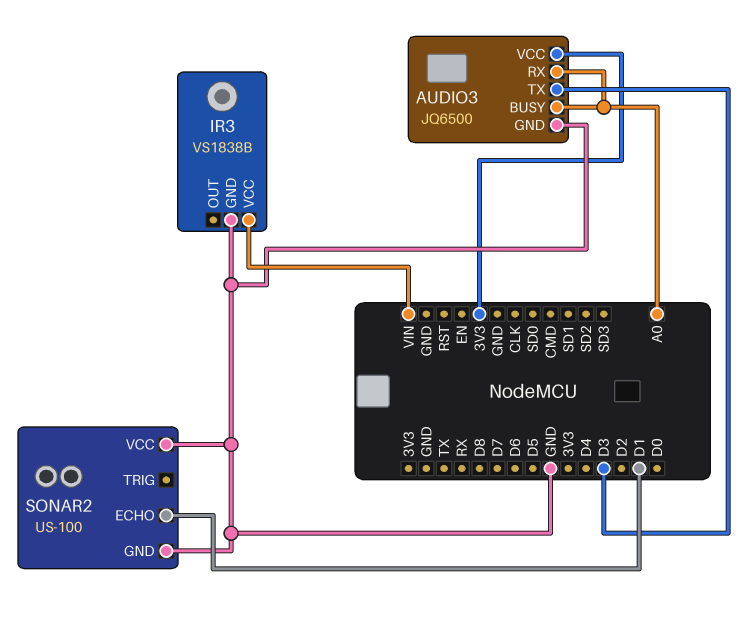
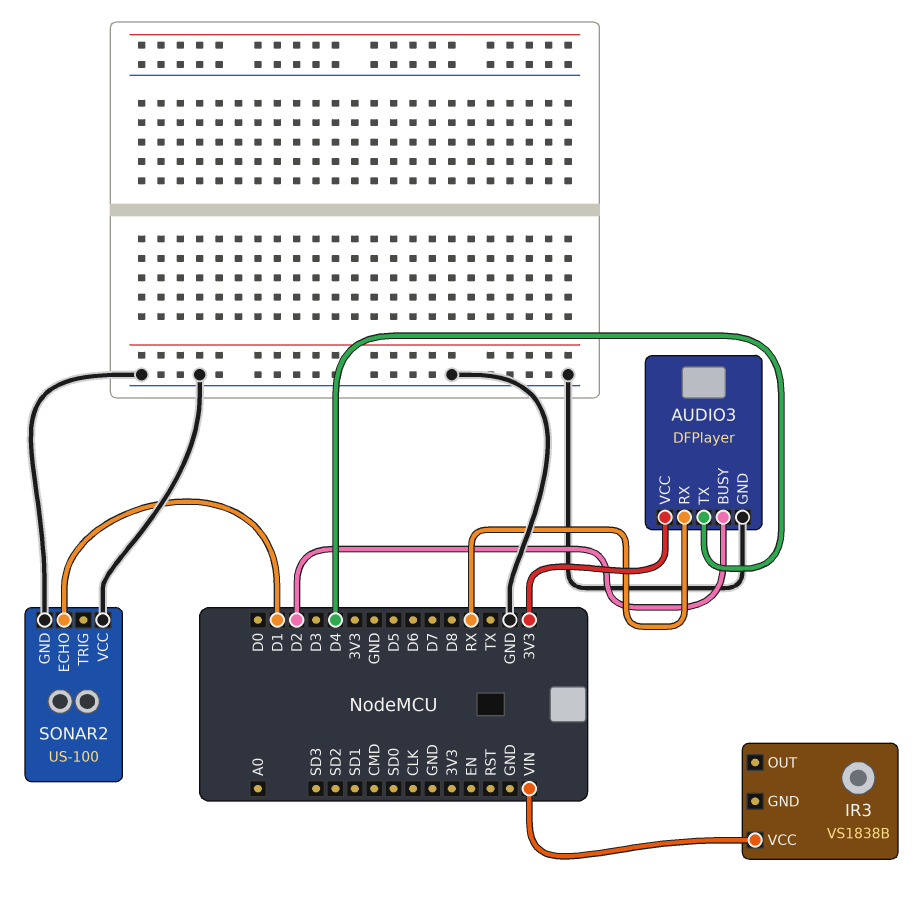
AUDIO3: JQ6500 -> DFPlayer
AUDIO3 pin BUSY: A0 -> D2
AUDIO3 pin RX: A0 -> RX
AUDIO3 pin TX: D3 -> D4
IR3 pin GND: GND -> none

